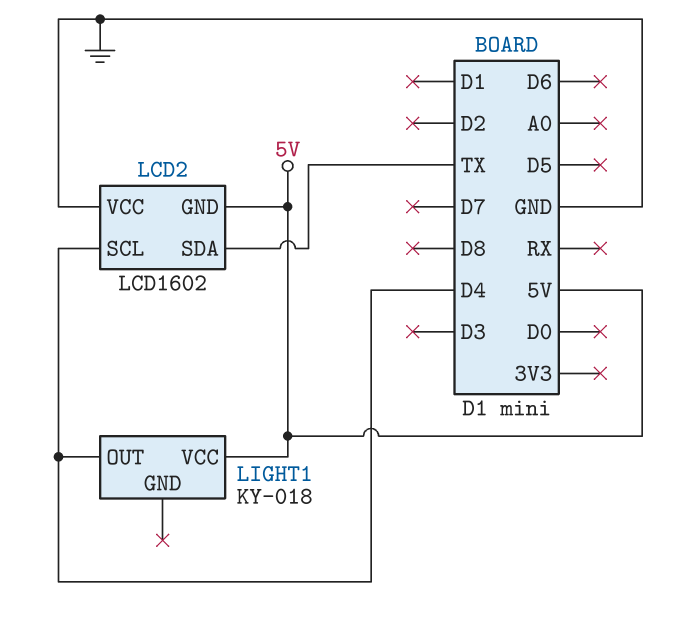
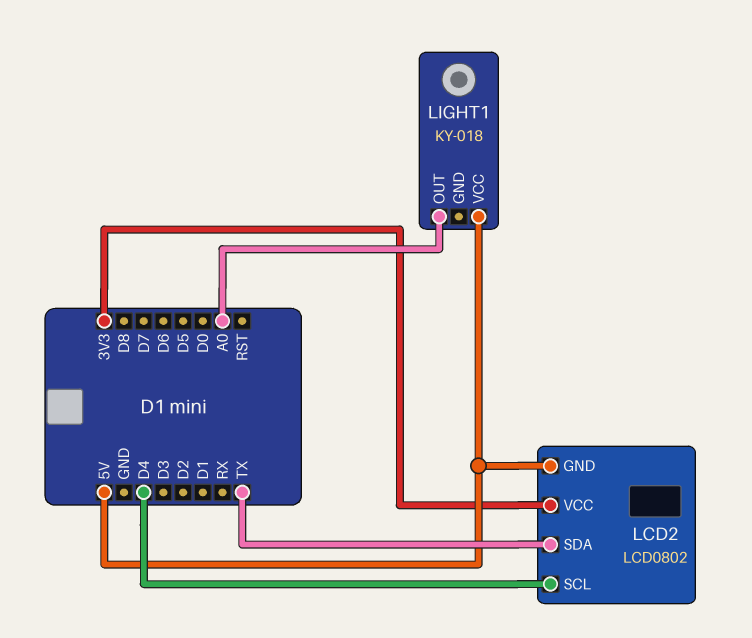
LCD2: LCD1602 -> LCD0802
LCD2 pin VCC: GND -> 3V3
LIGHT1 pin OUT: D4 -> A0

